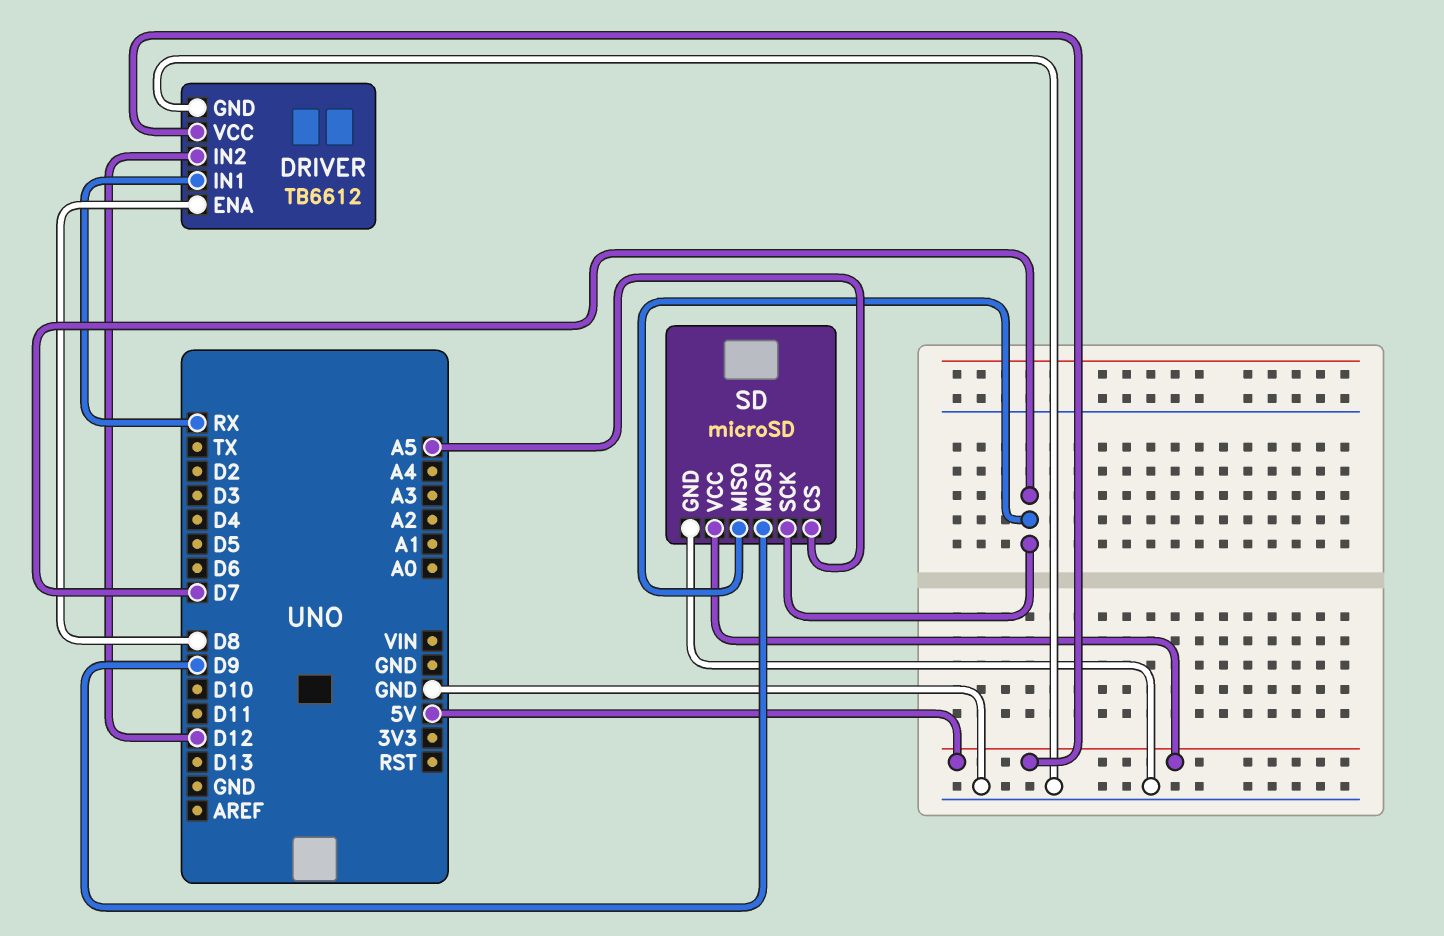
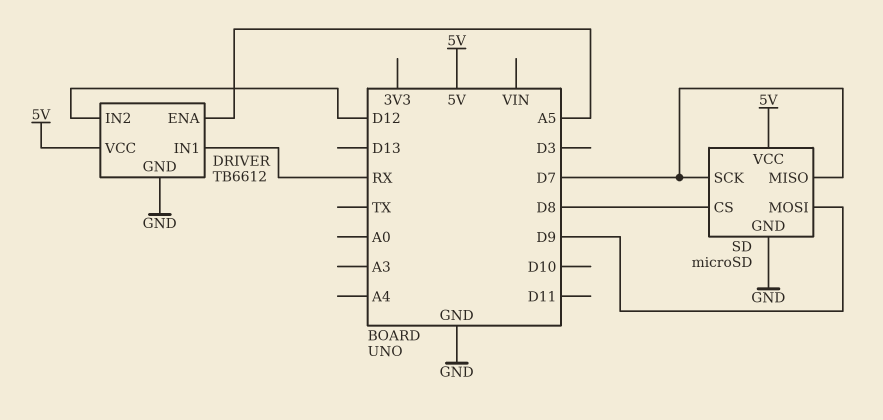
DRIVER pin ENA: D8 -> A5
SD pin CS: A5 -> D8

